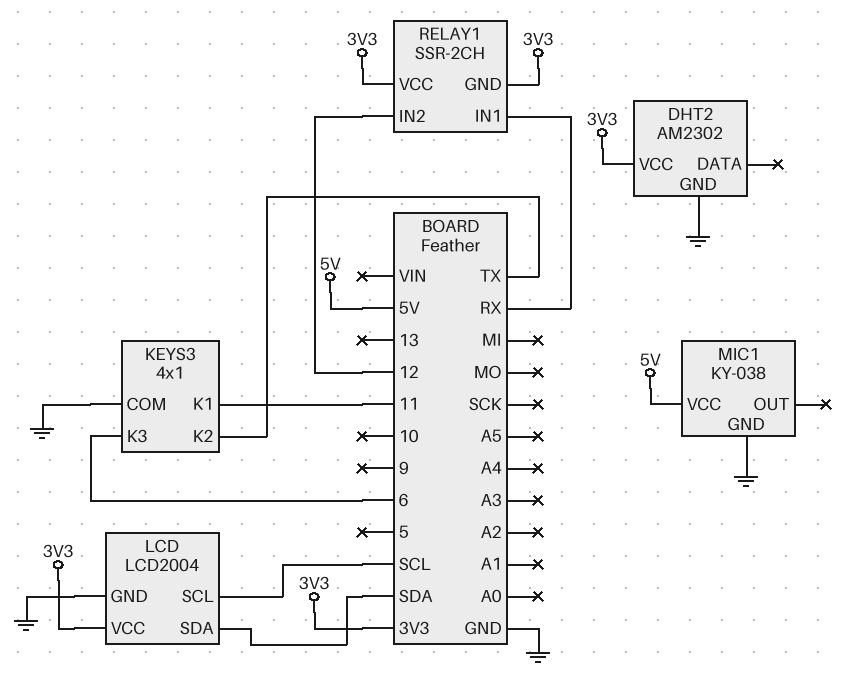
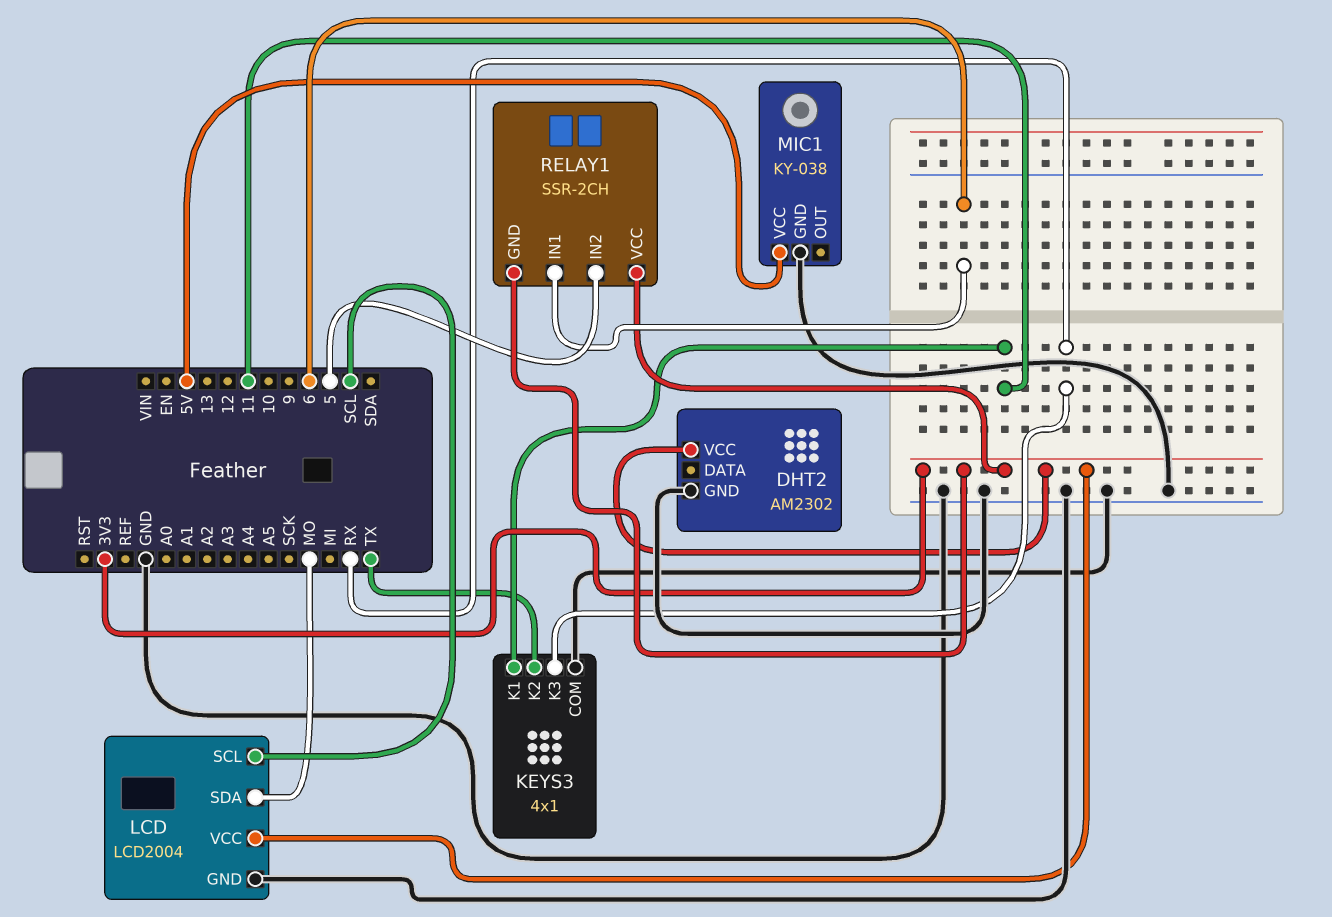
KEYS3 pin K3: 6 -> RX
LCD pin SDA: SDA -> MO
RELAY1 pin IN1: RX -> 6
RELAY1 pin IN2: 12 -> 5

